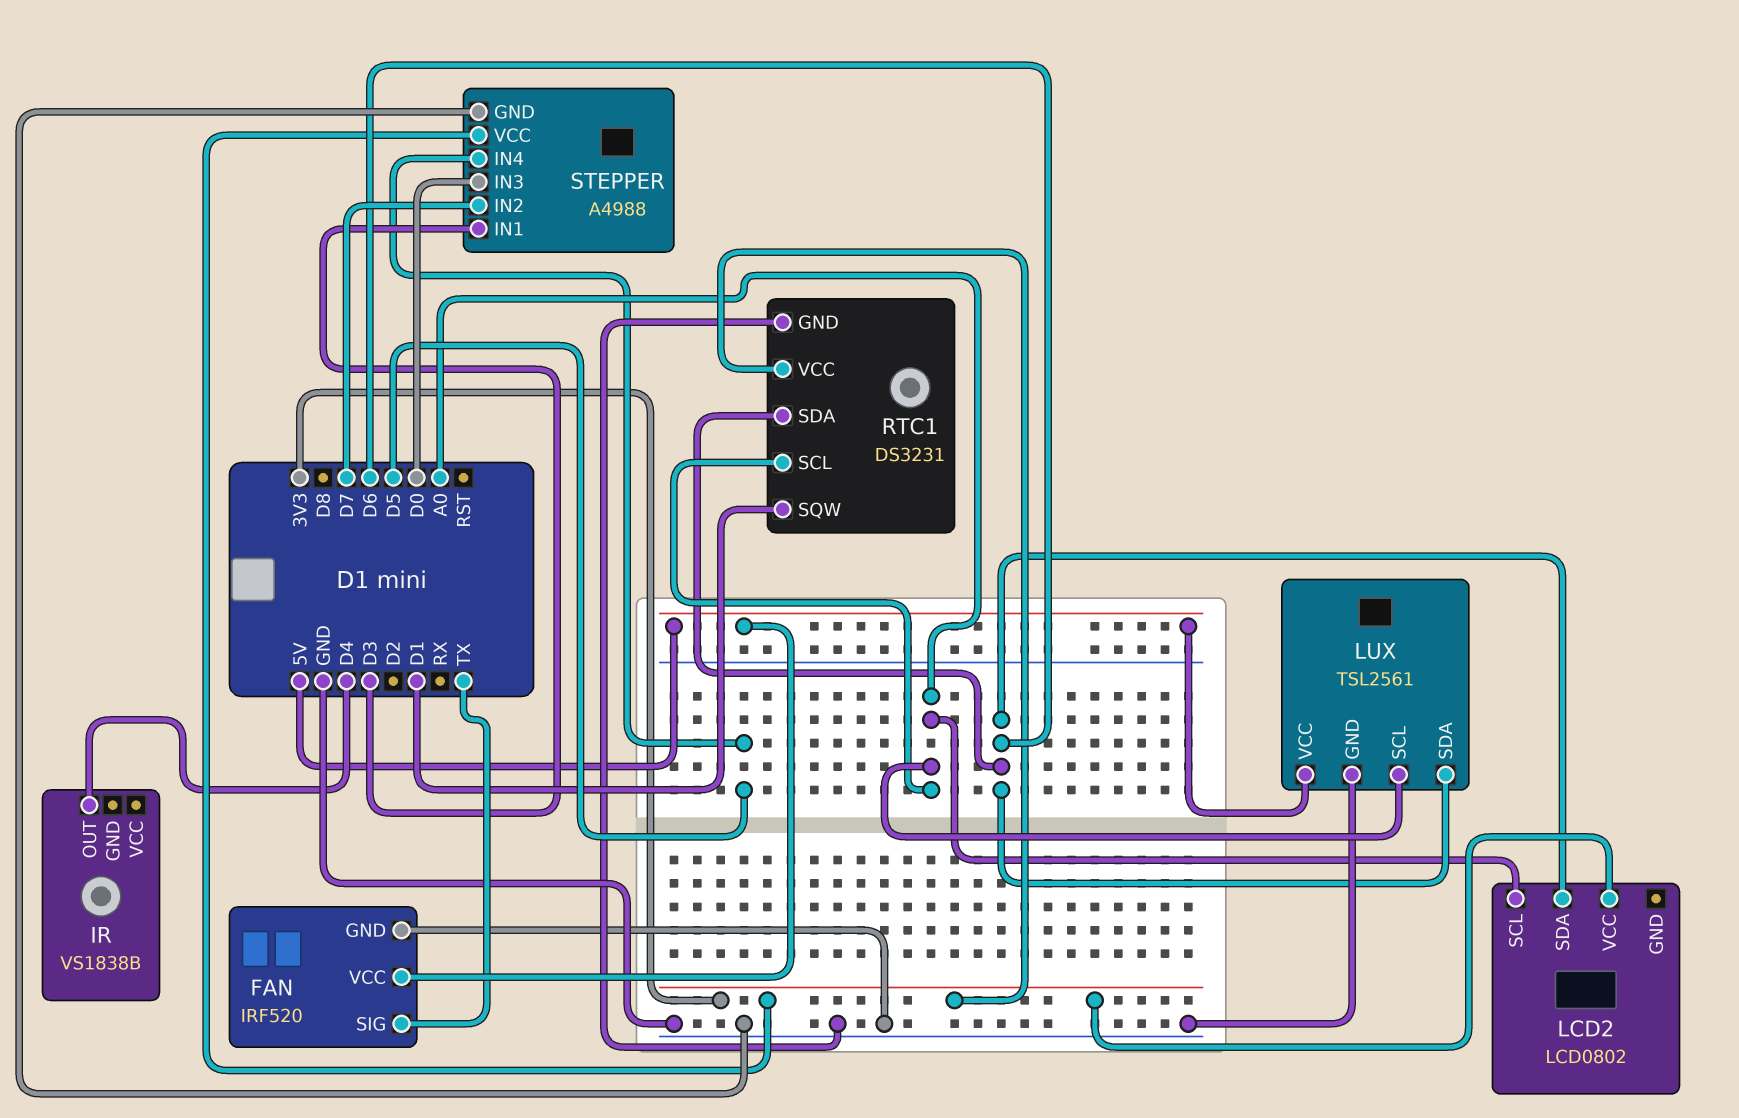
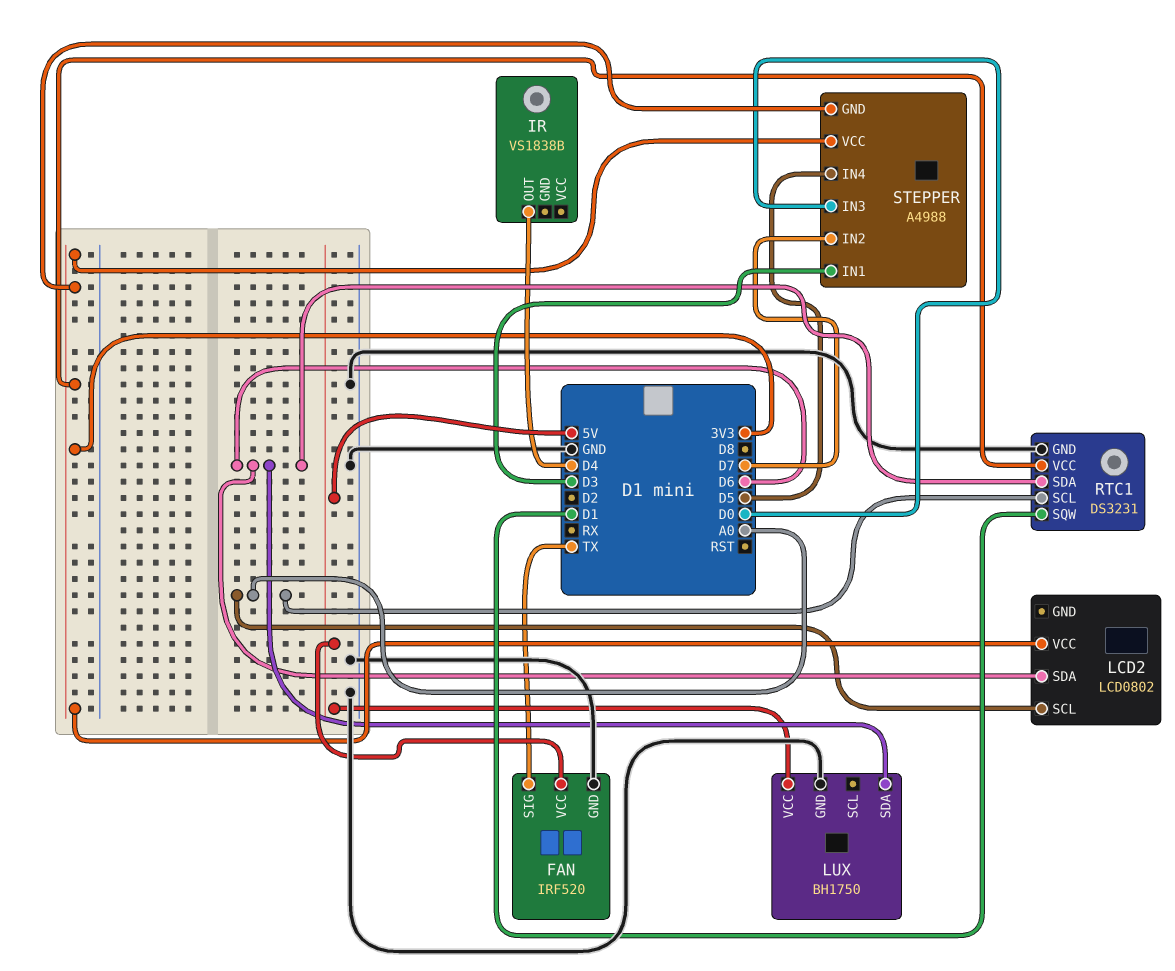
LUX: TSL2561 -> BH1750
LUX pin SCL: A0 -> none
STEPPER pin GND: GND -> 3V3

